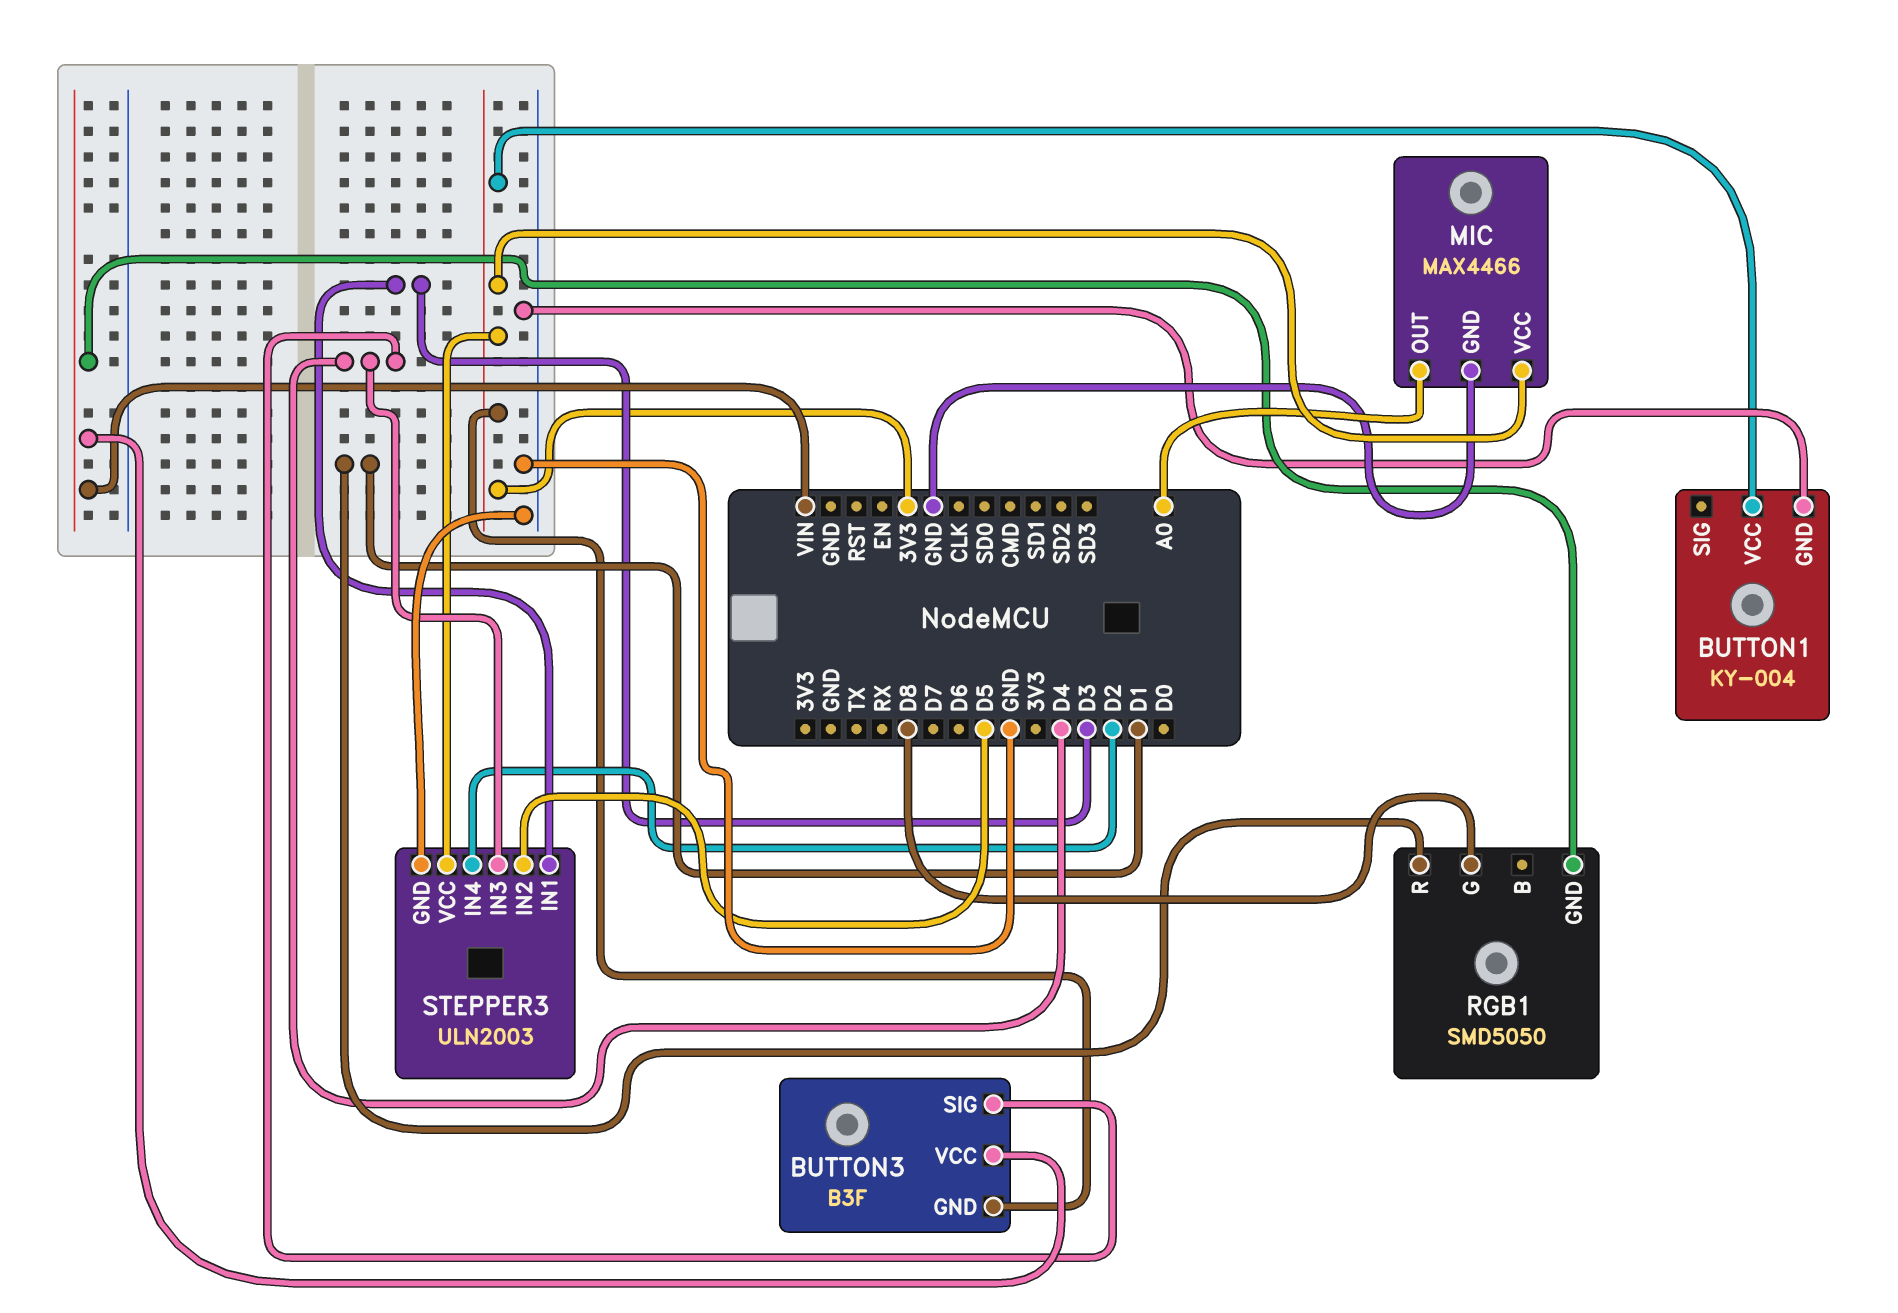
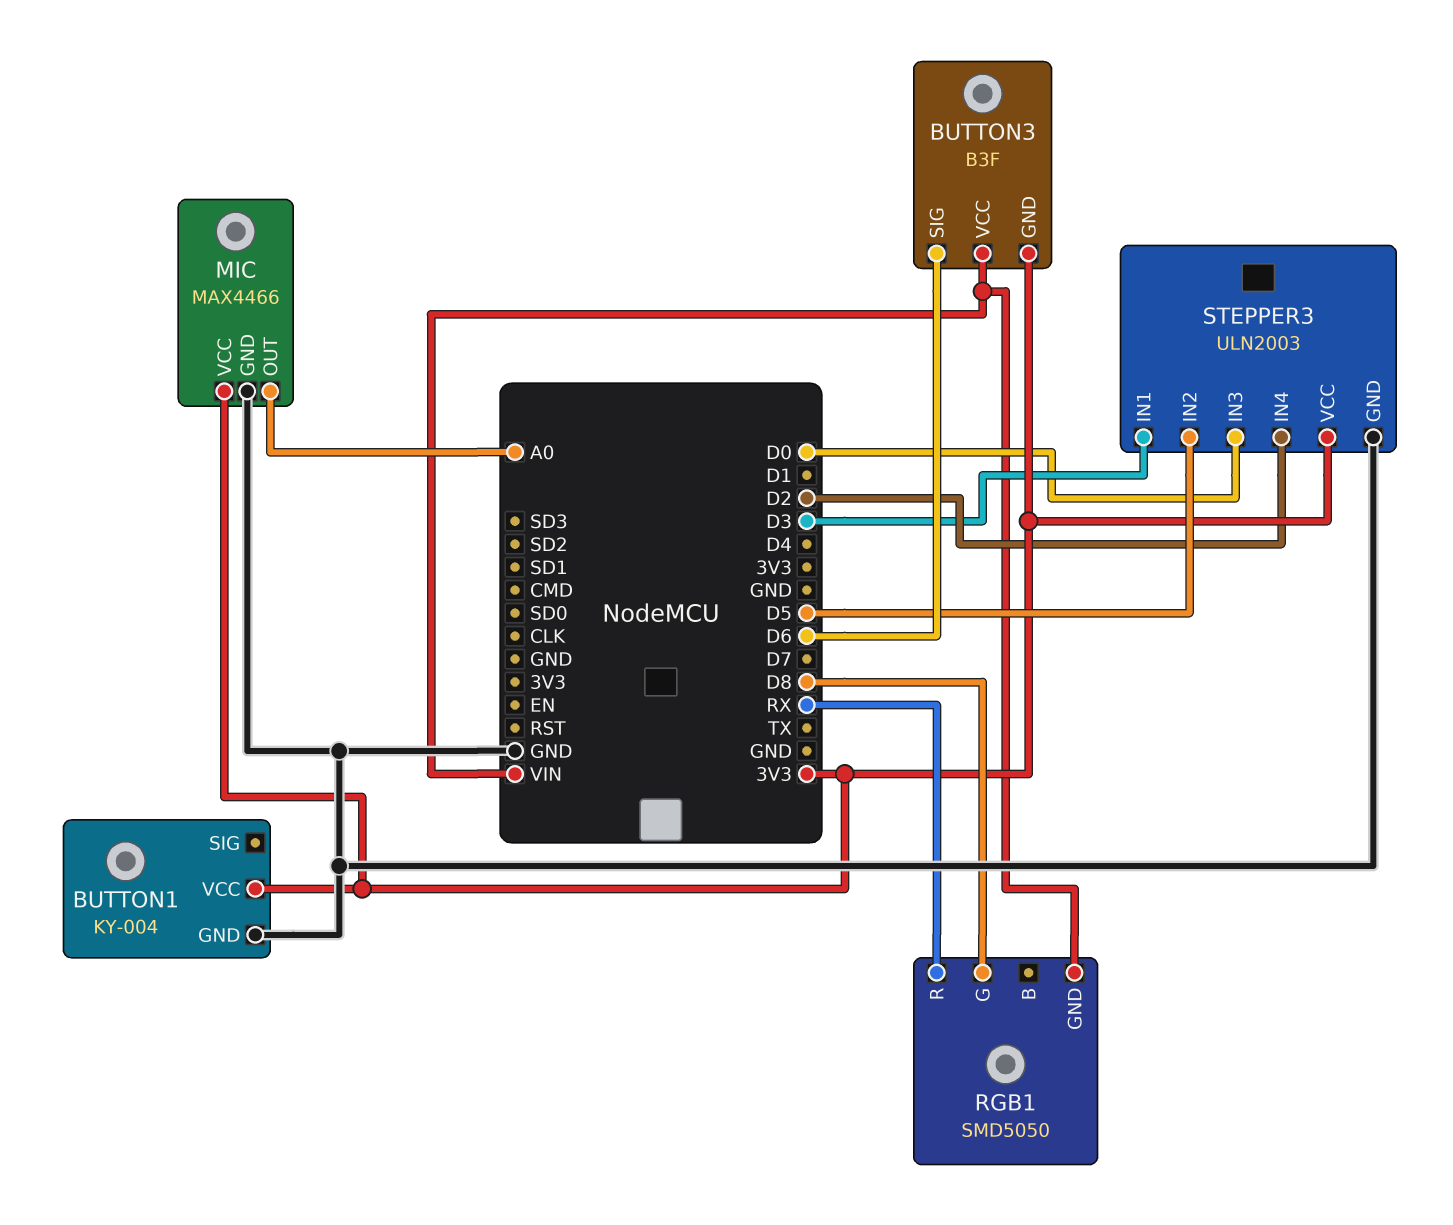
BUTTON3 pin SIG: D4 -> D6
RGB1 pin R: D1 -> RX
STEPPER3 pin IN3: D4 -> D0

